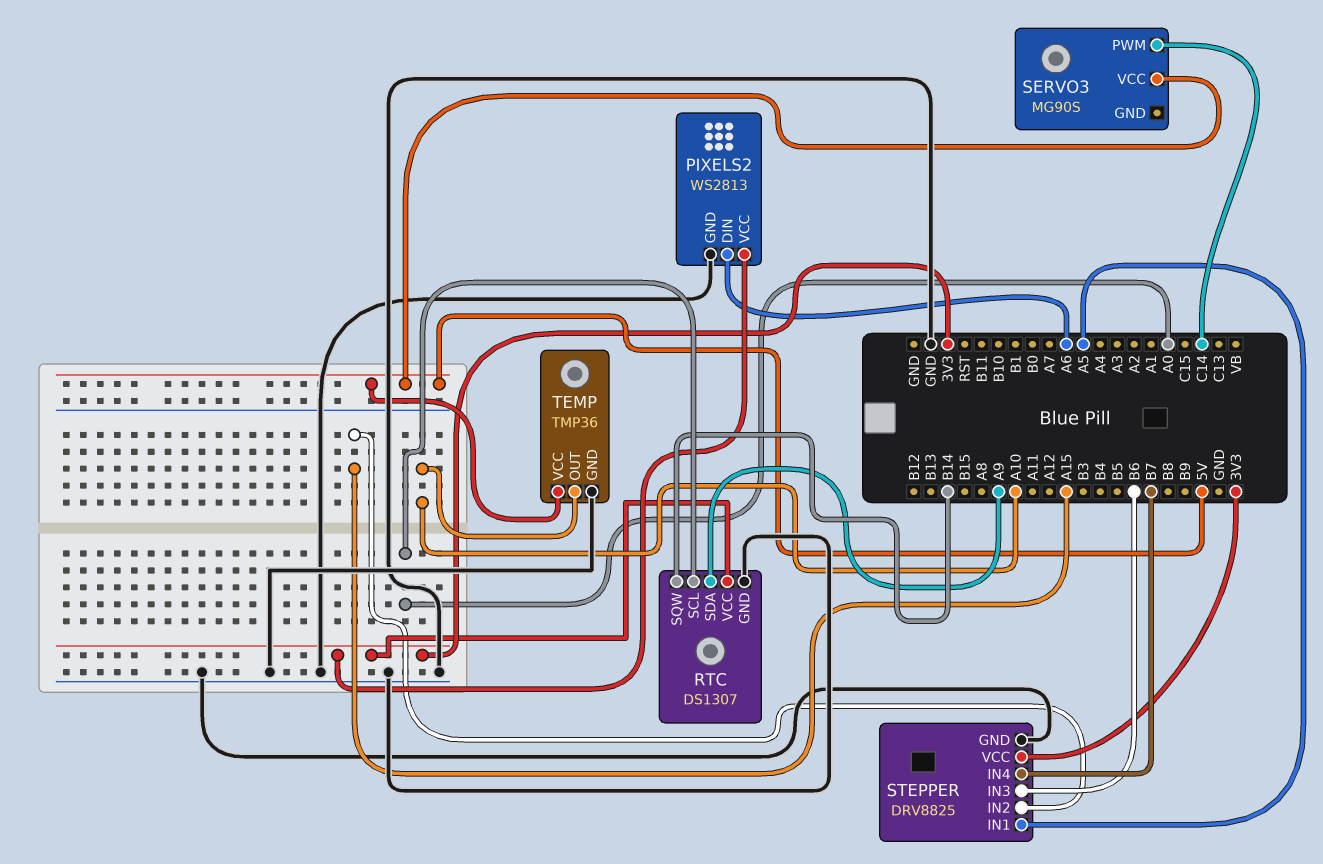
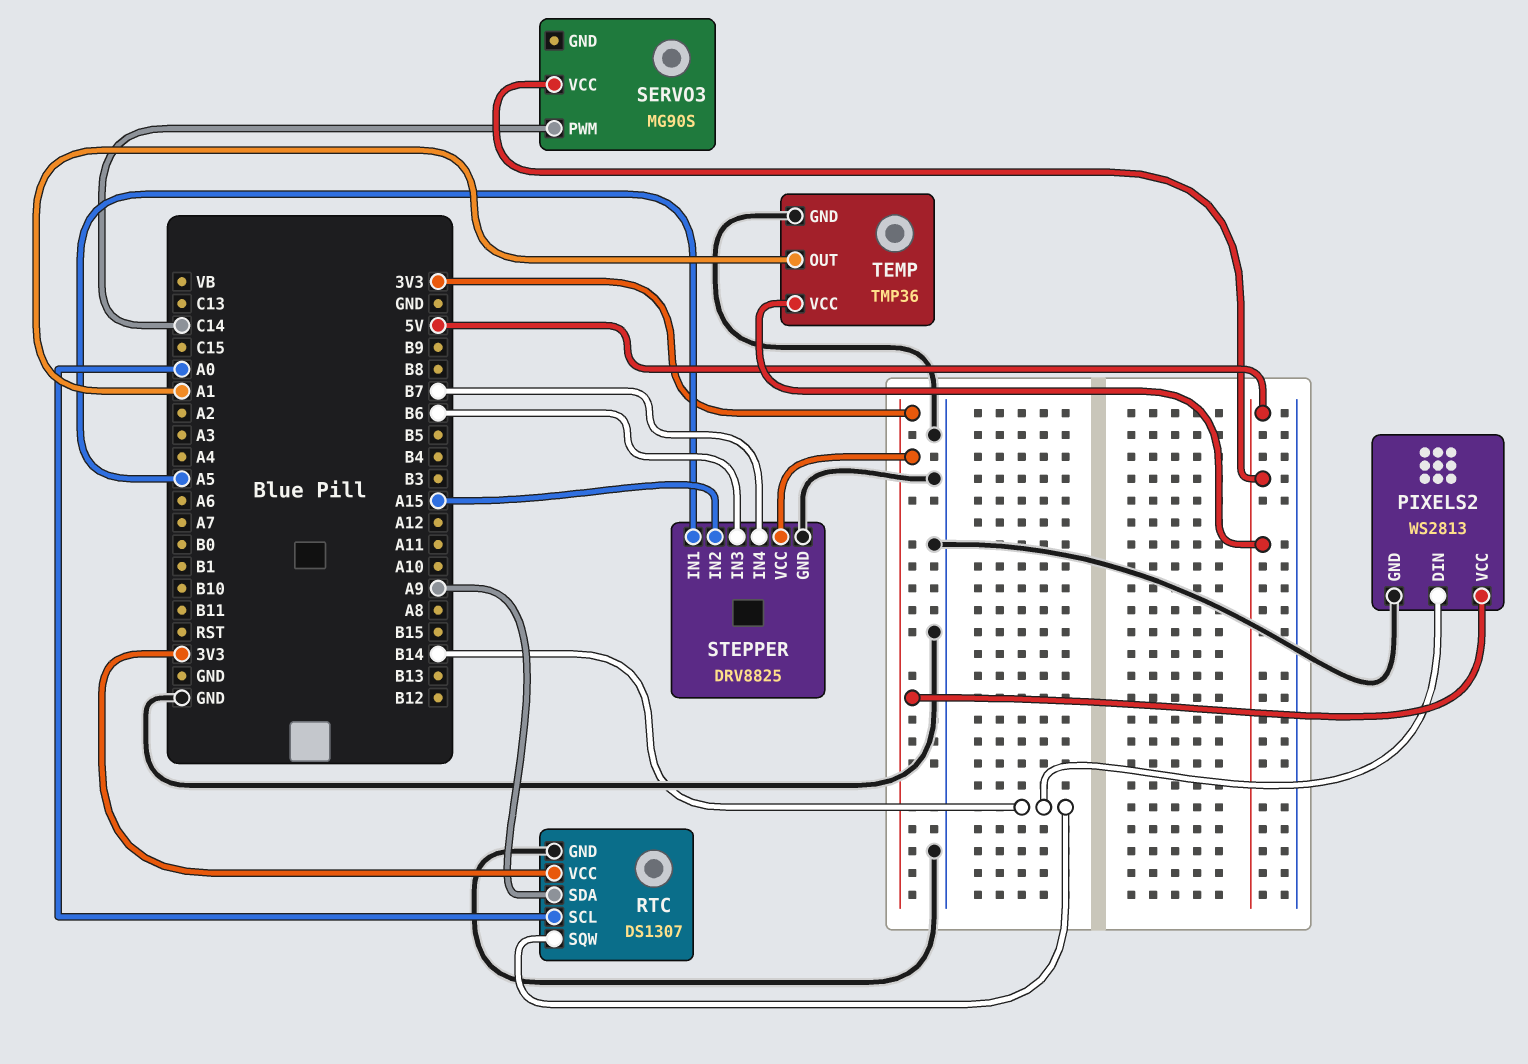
PIXELS2 pin DIN: A6 -> B14
TEMP pin OUT: A10 -> A1

